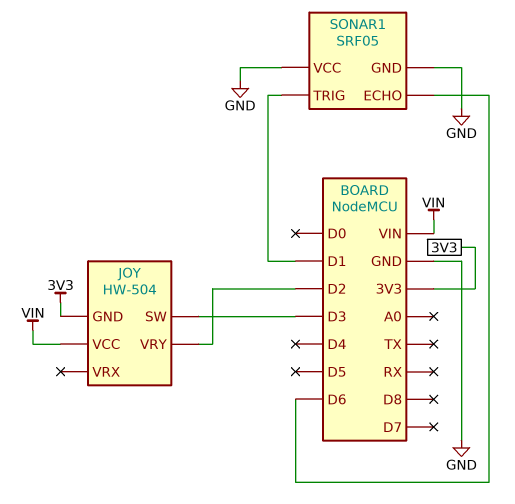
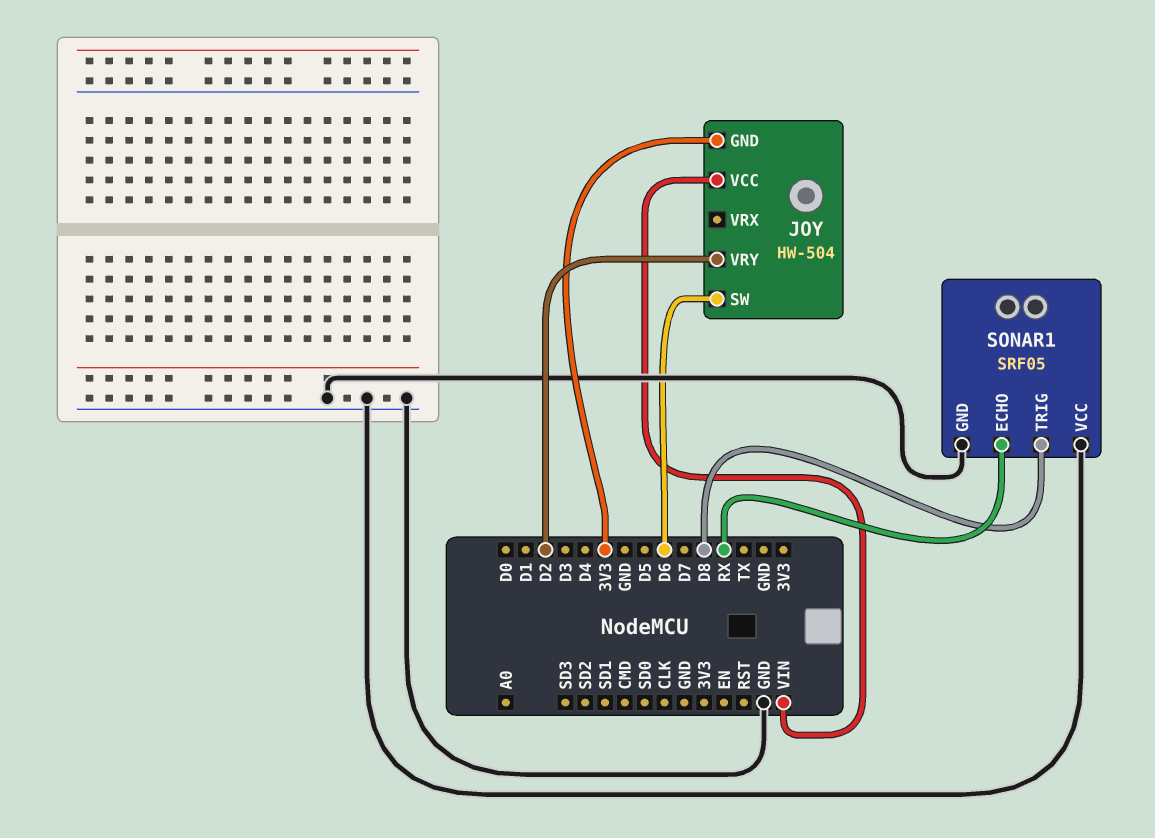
JOY pin SW: D3 -> D6
SONAR1 pin ECHO: D6 -> RX
SONAR1 pin TRIG: D1 -> D8

